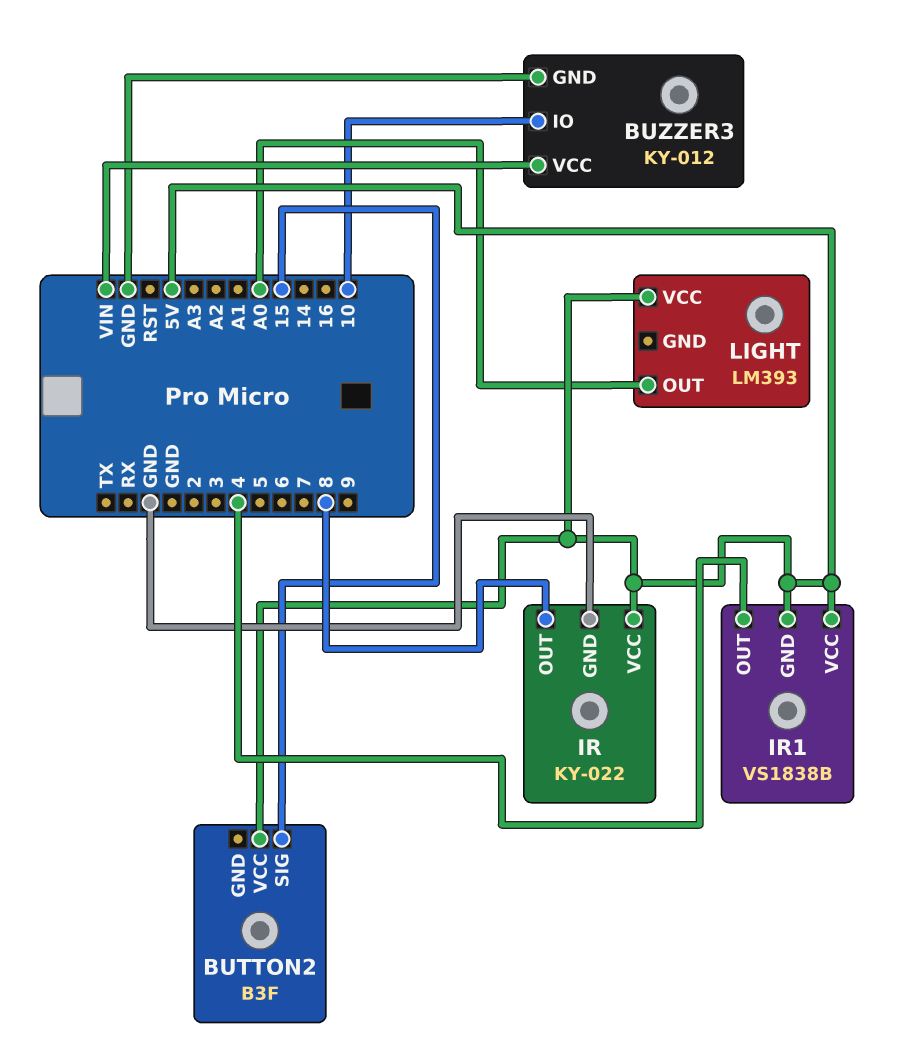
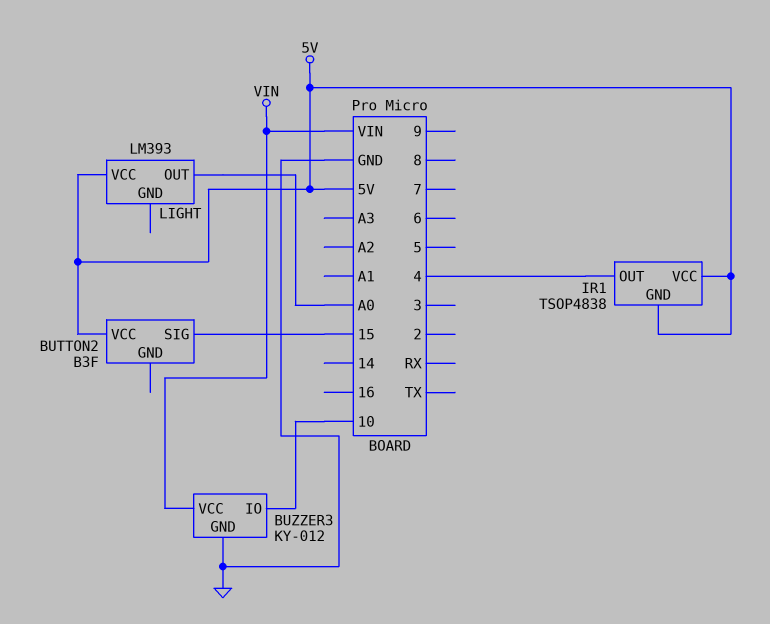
IR: KY-022 -> none
IR pin GND: GND -> none
IR pin OUT: 8 -> none
IR pin VCC: 5V -> none
IR1: VS1838B -> TSOP4838

